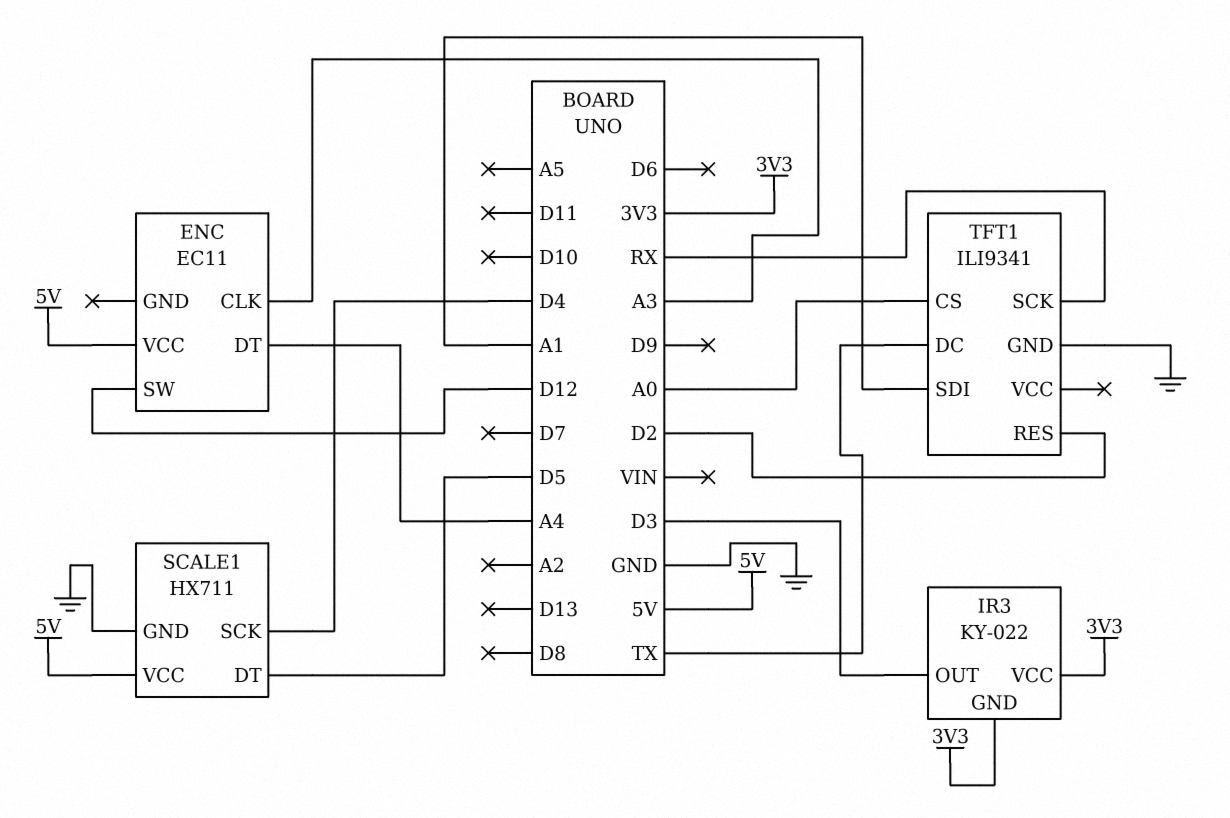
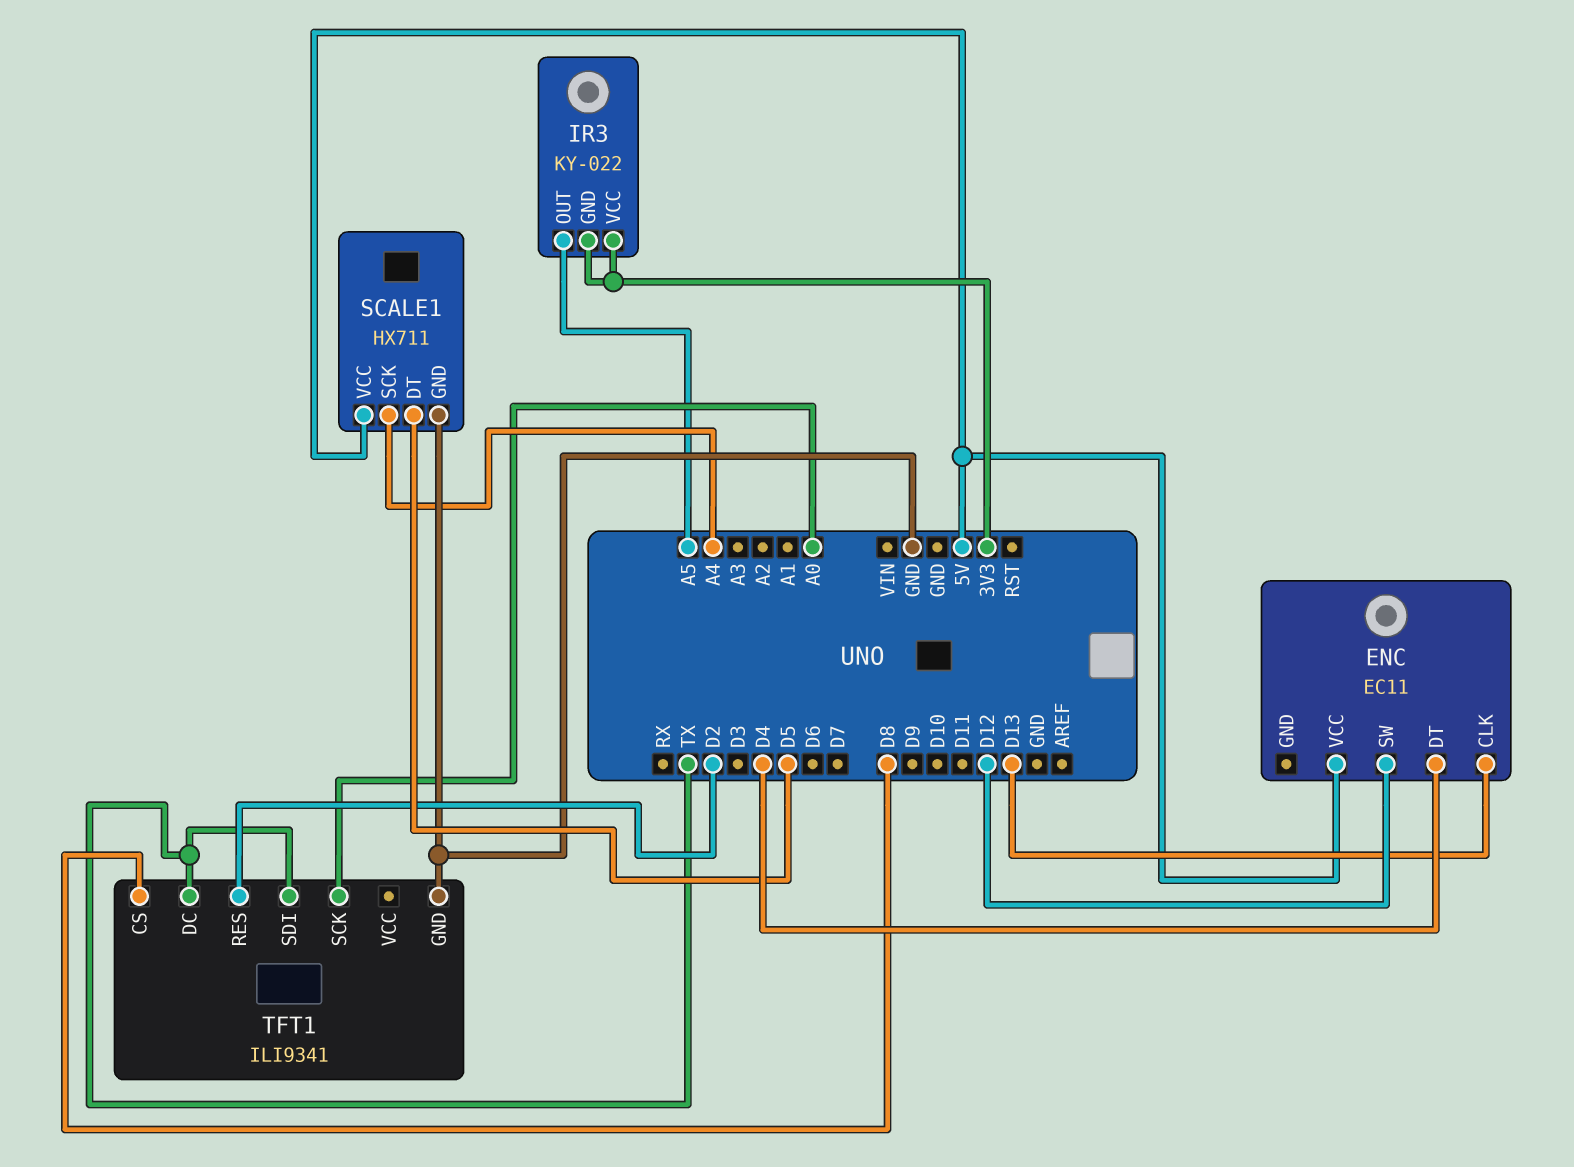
ENC pin CLK: A3 -> D13
ENC pin DT: A4 -> D4
IR3 pin OUT: D3 -> A5
SCALE1 pin SCK: D4 -> A4
TFT1 pin CS: A0 -> D8
TFT1 pin SCK: RX -> A0
TFT1 pin SDI: A1 -> TX

